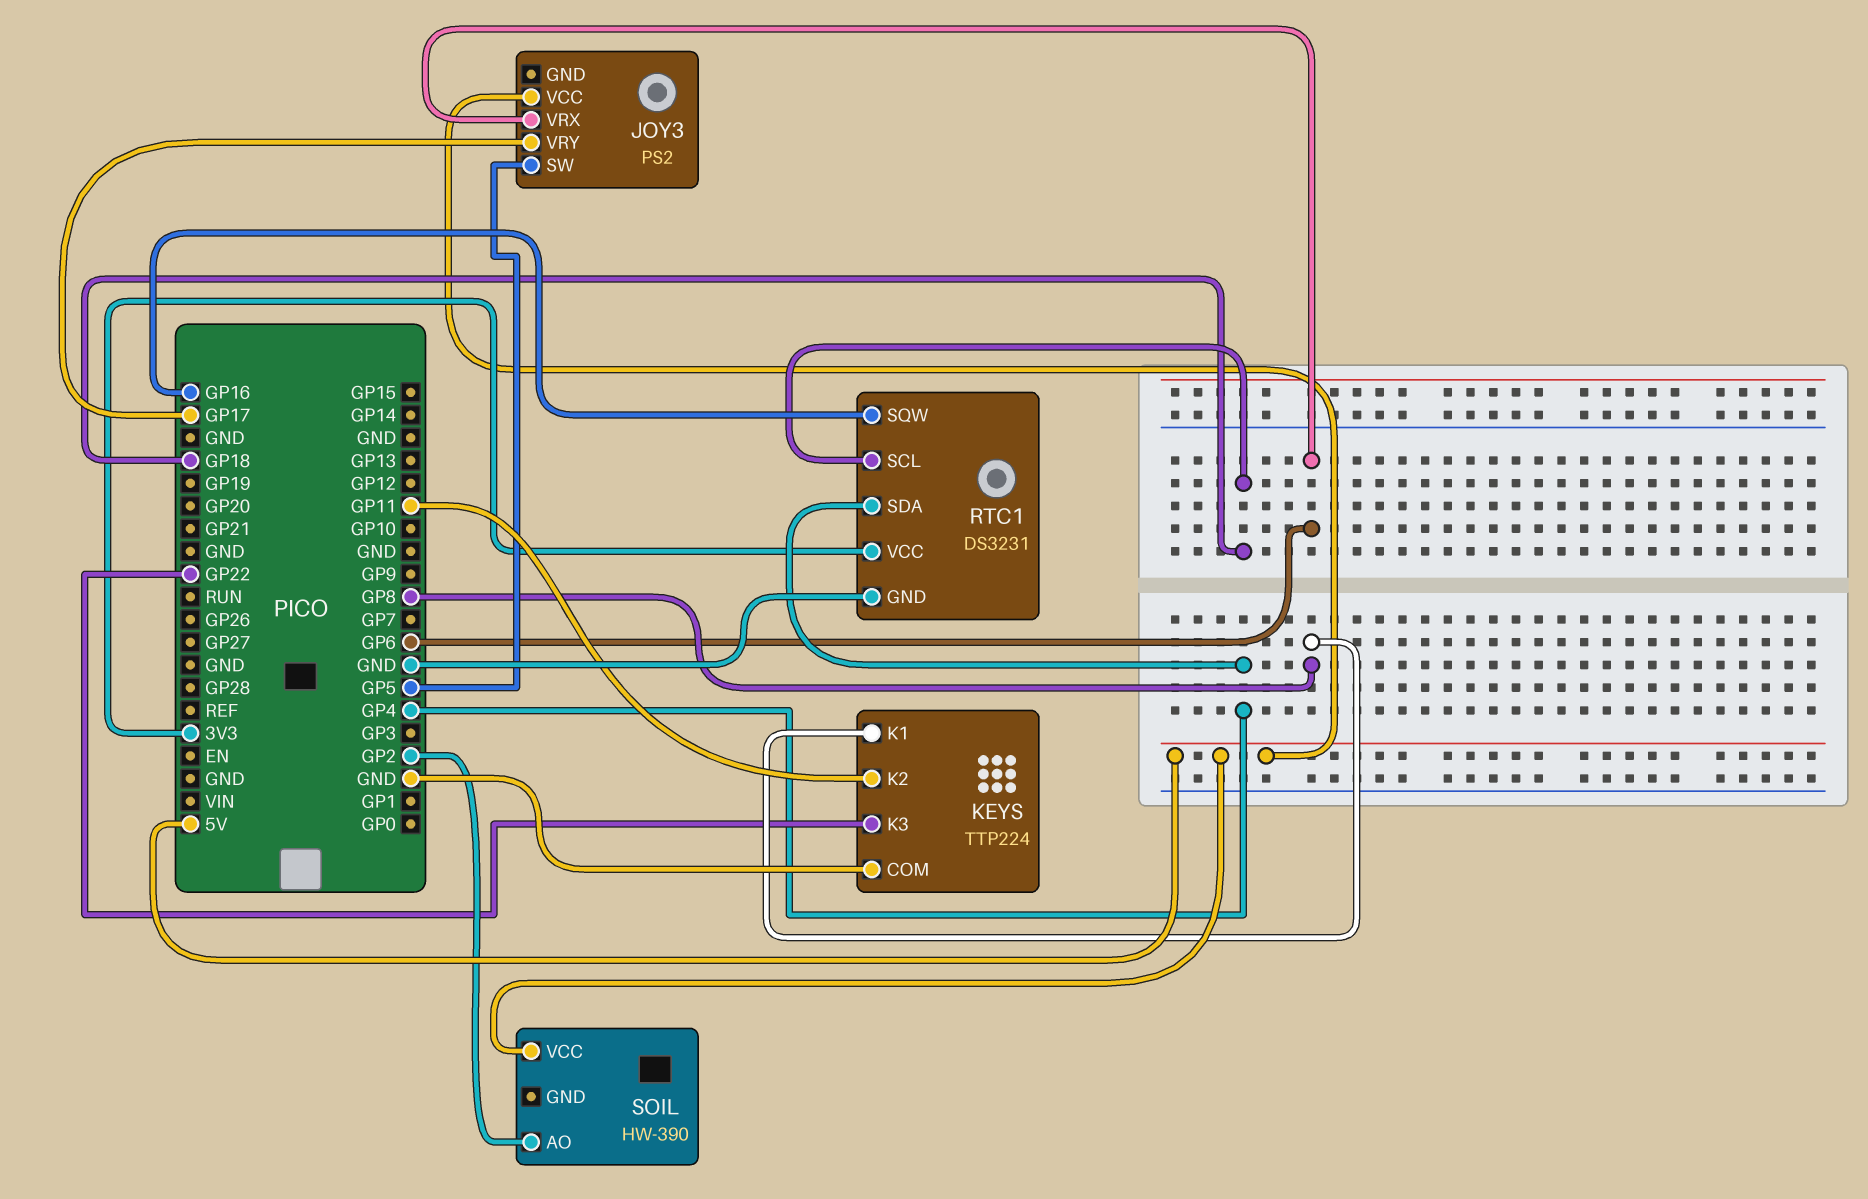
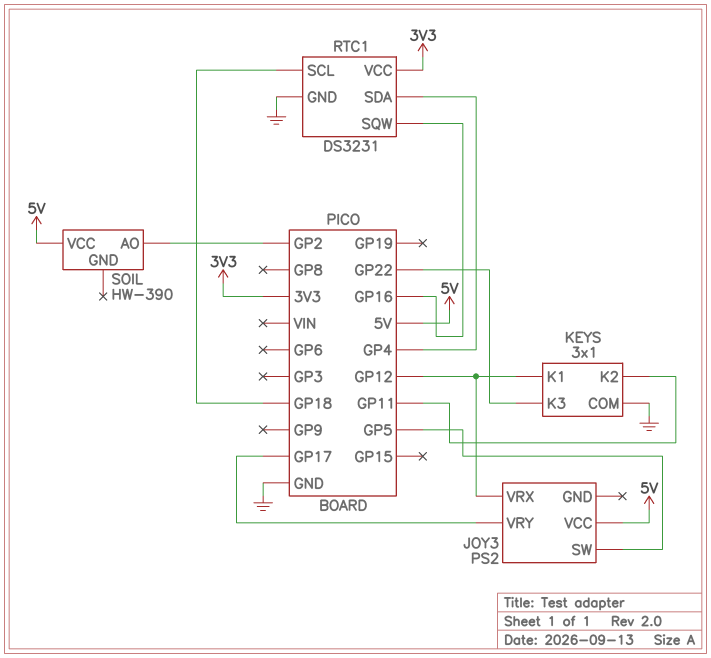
JOY3 pin VRX: GP6 -> GP12
KEYS: TTP224 -> 3x1
KEYS pin K1: GP8 -> GP12

